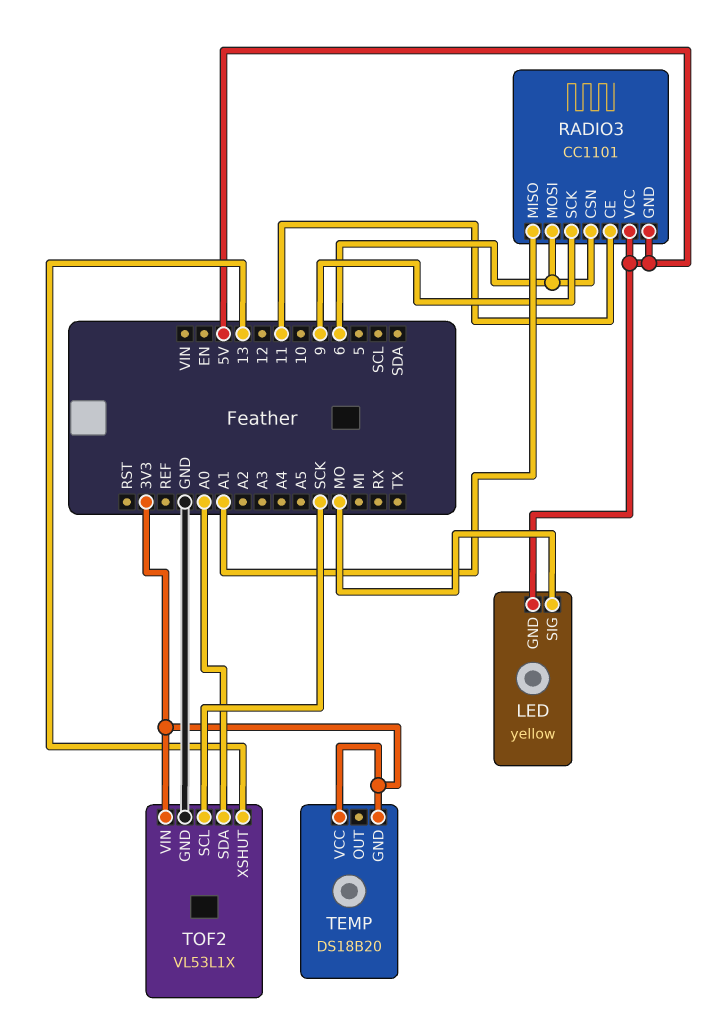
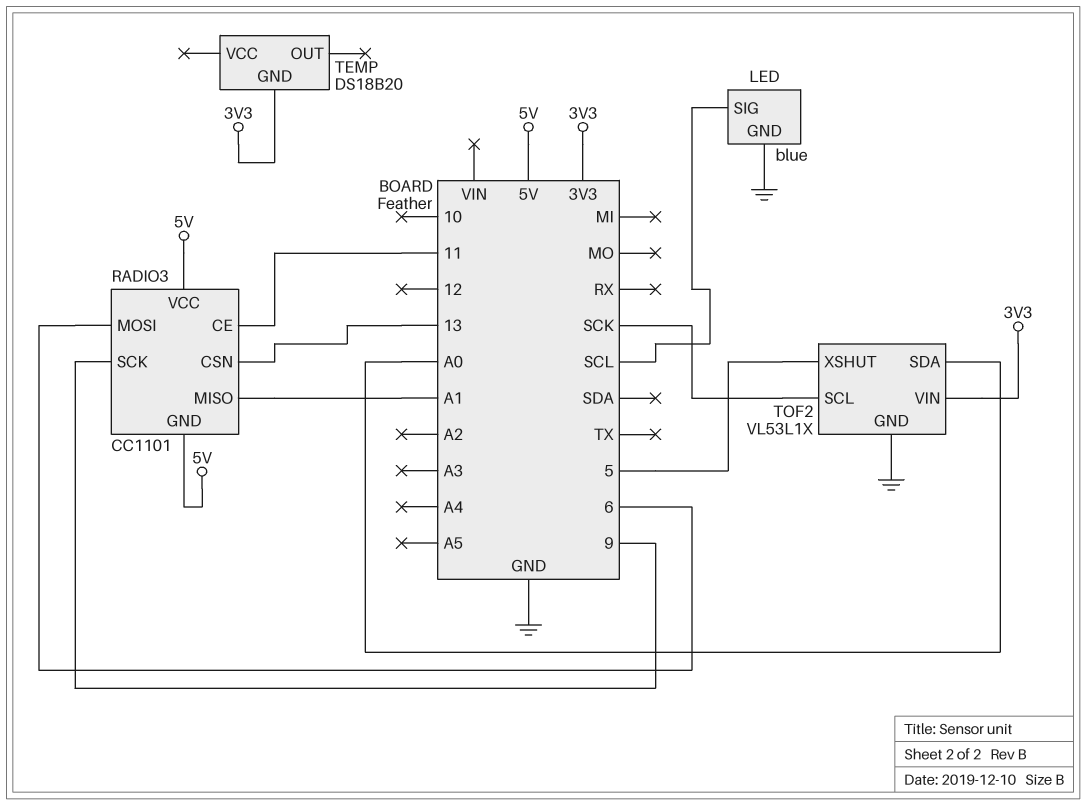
LED: yellow -> blue
LED pin GND: 5V -> GND
LED pin SIG: MO -> SCL
RADIO3 pin CSN: 6 -> 13
TEMP pin VCC: 3V3 -> none
TOF2 pin XSHUT: 13 -> 5

